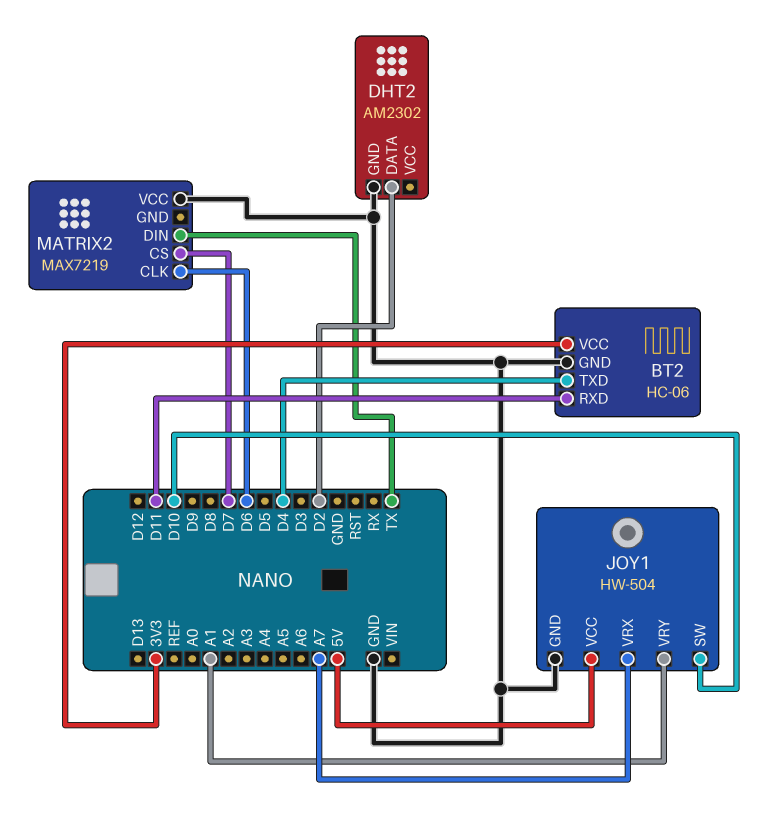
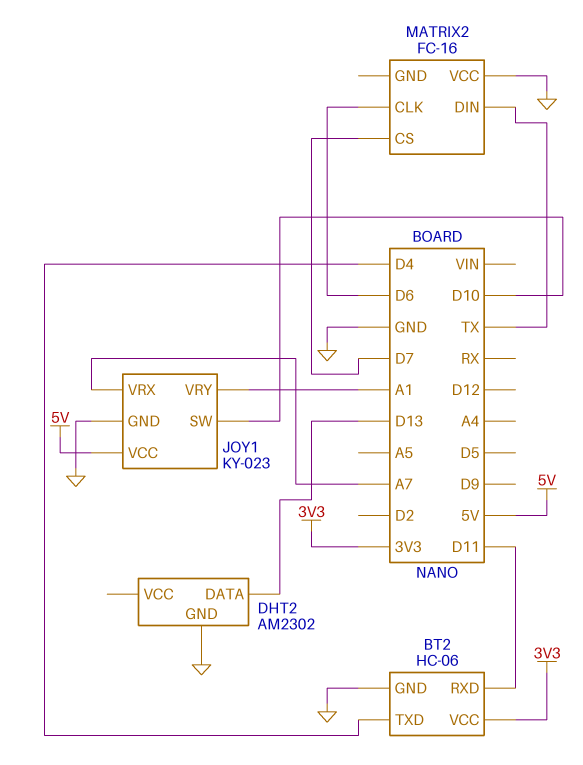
DHT2 pin DATA: D2 -> D13
JOY1: HW-504 -> KY-023
MATRIX2: MAX7219 -> FC-16

